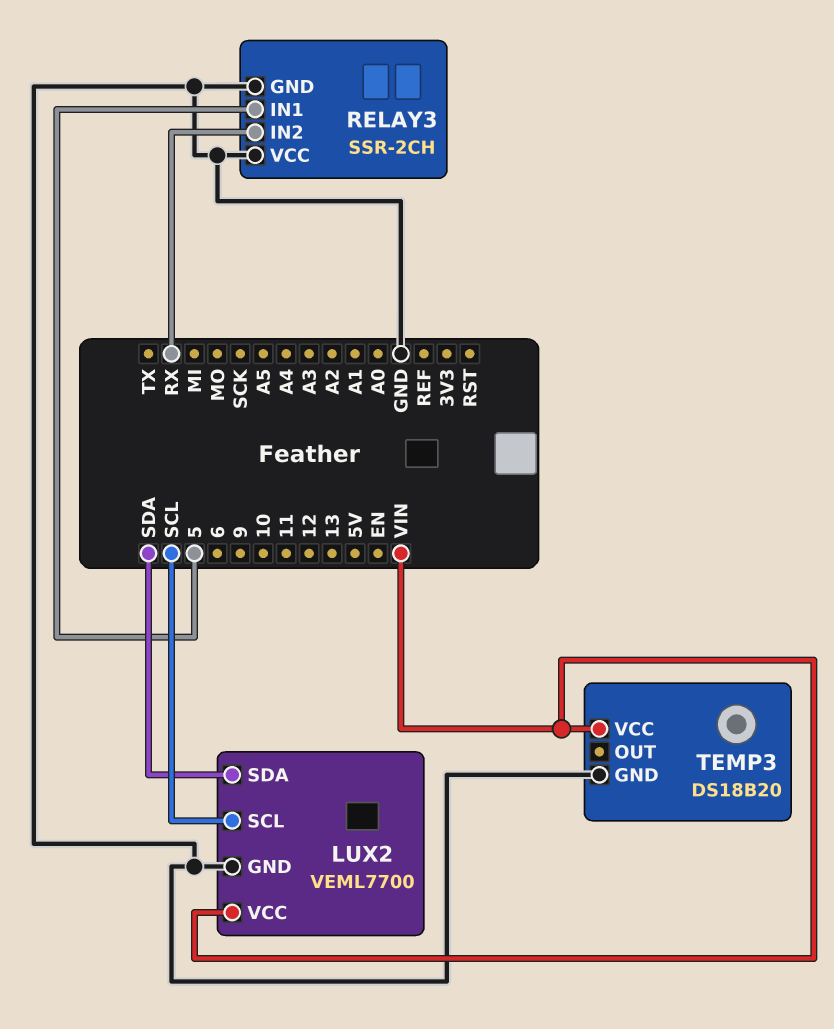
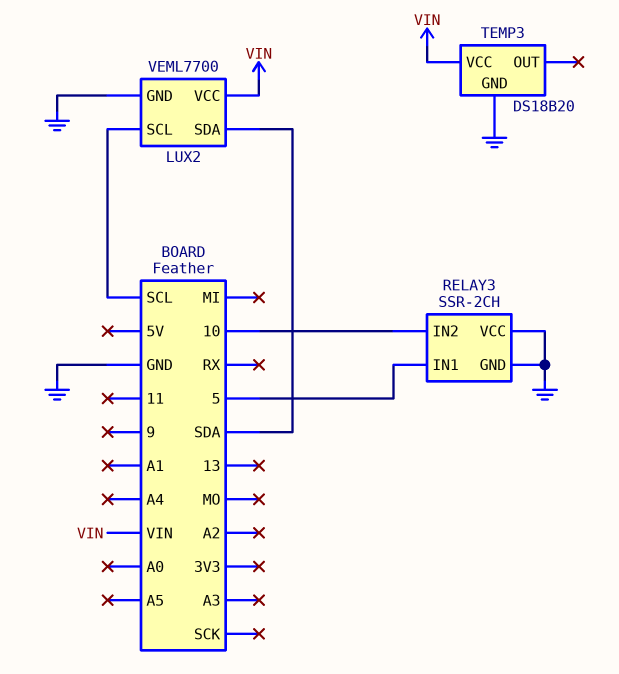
RELAY3 pin IN2: RX -> 10

